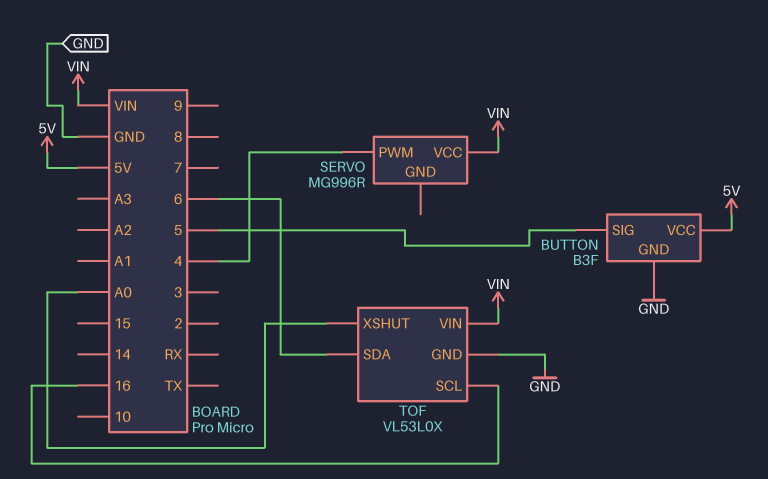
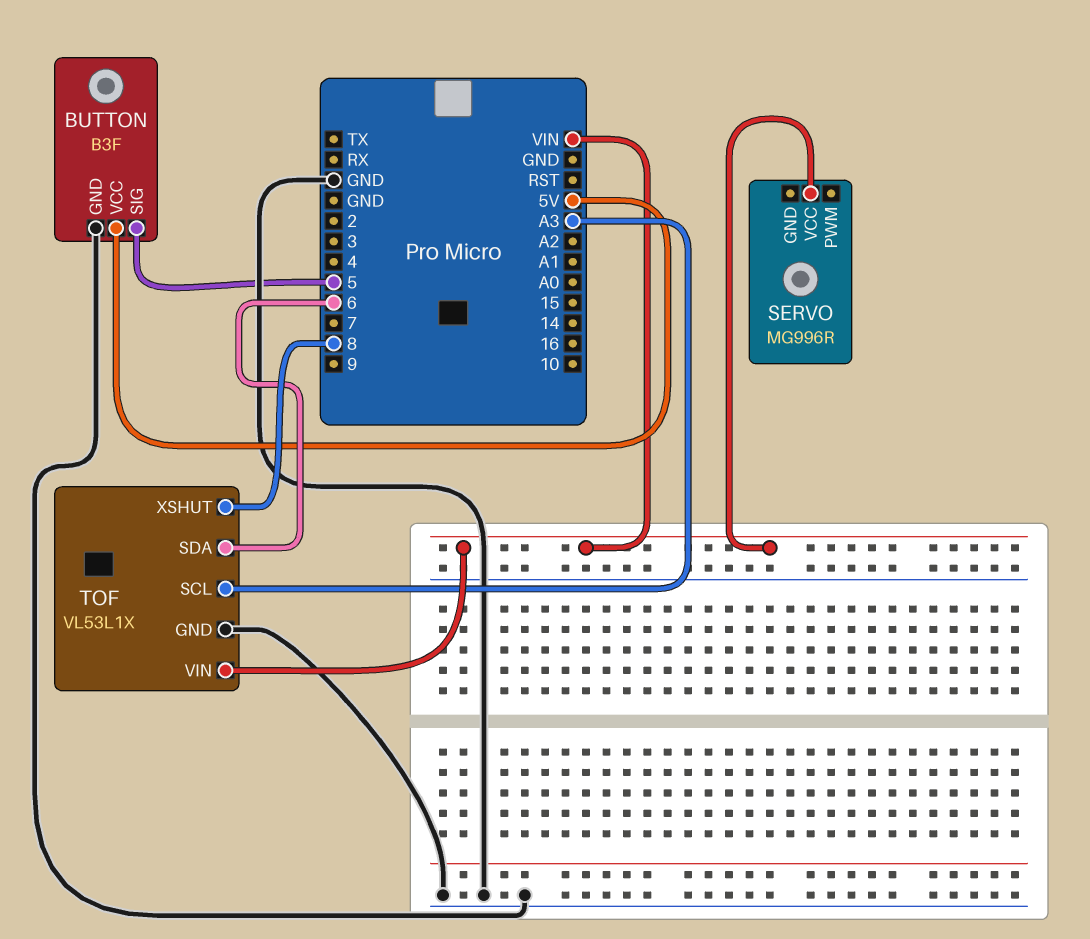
SERVO pin PWM: 4 -> none
TOF: VL53L0X -> VL53L1X
TOF pin SCL: 16 -> A3
TOF pin XSHUT: A0 -> 8

